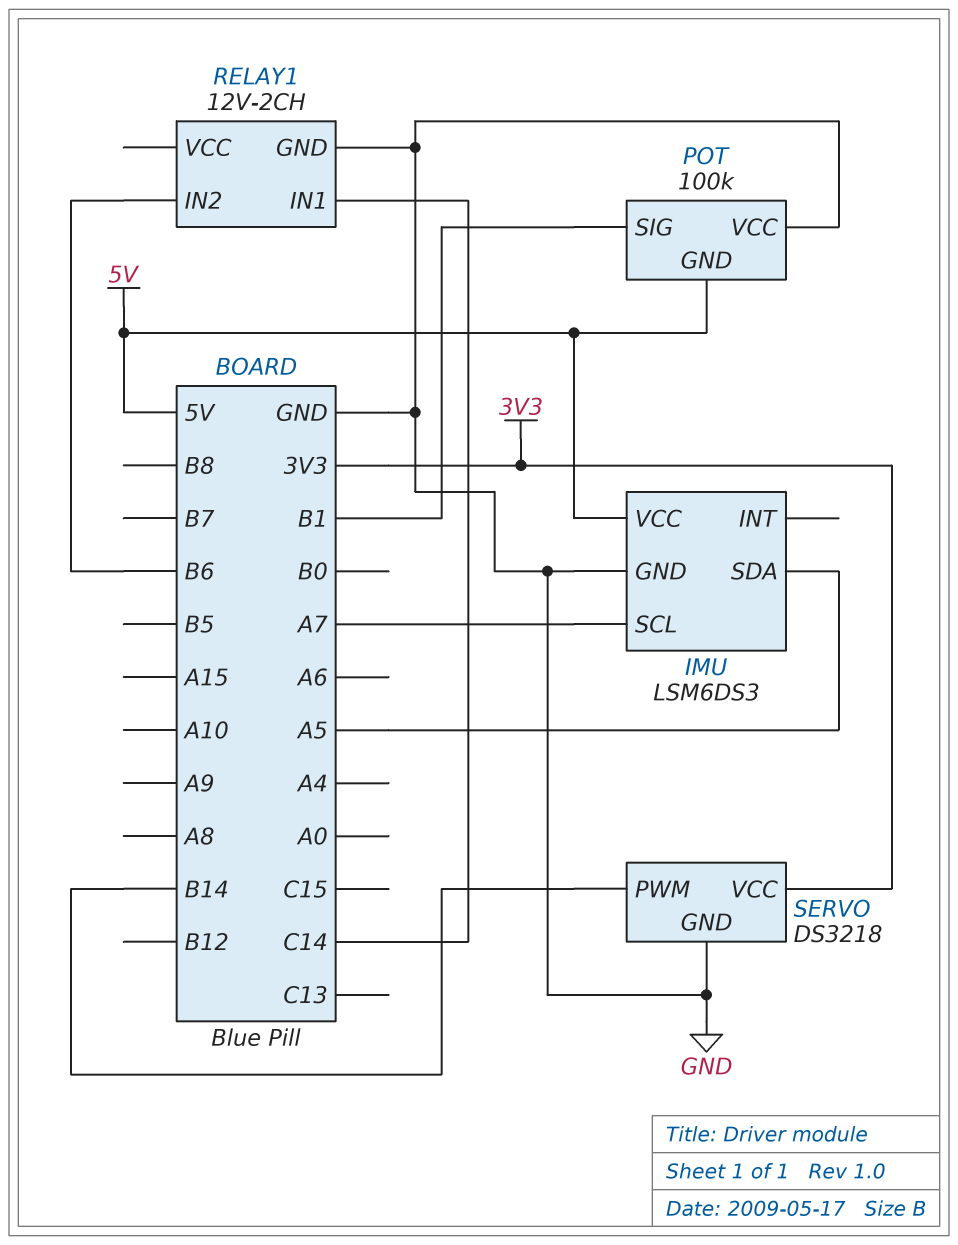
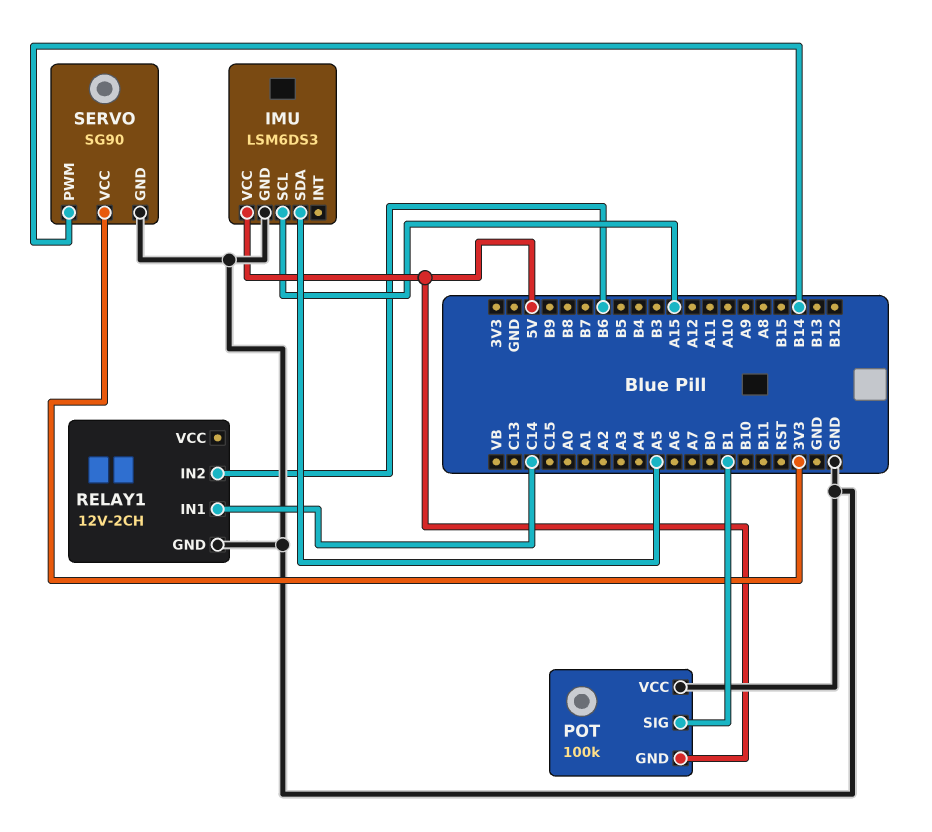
IMU pin SCL: A7 -> A15
SERVO: DS3218 -> SG90

